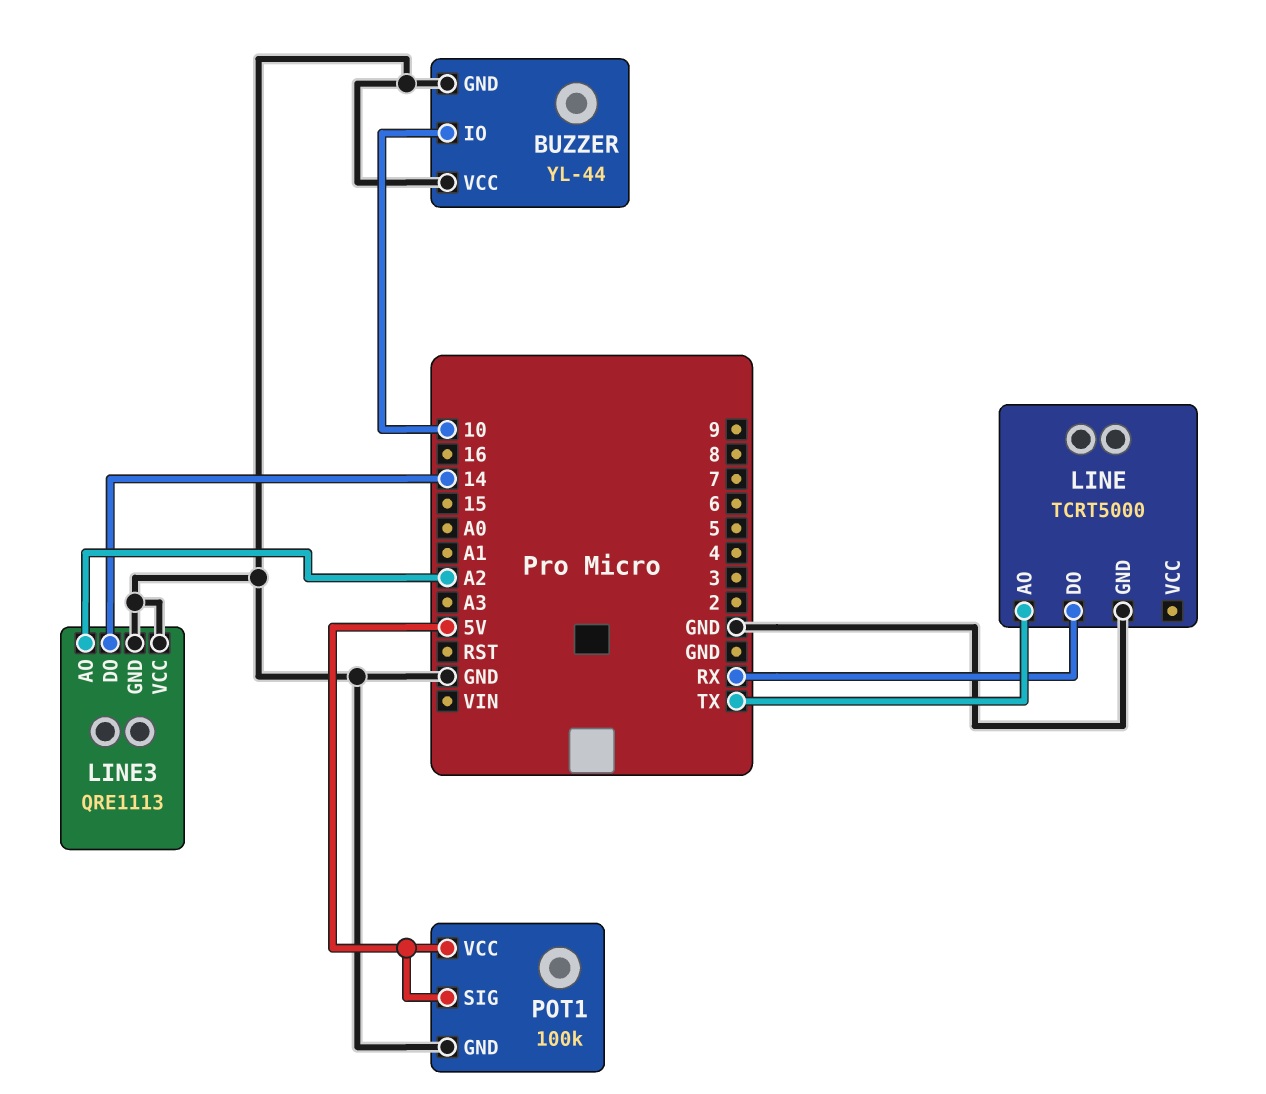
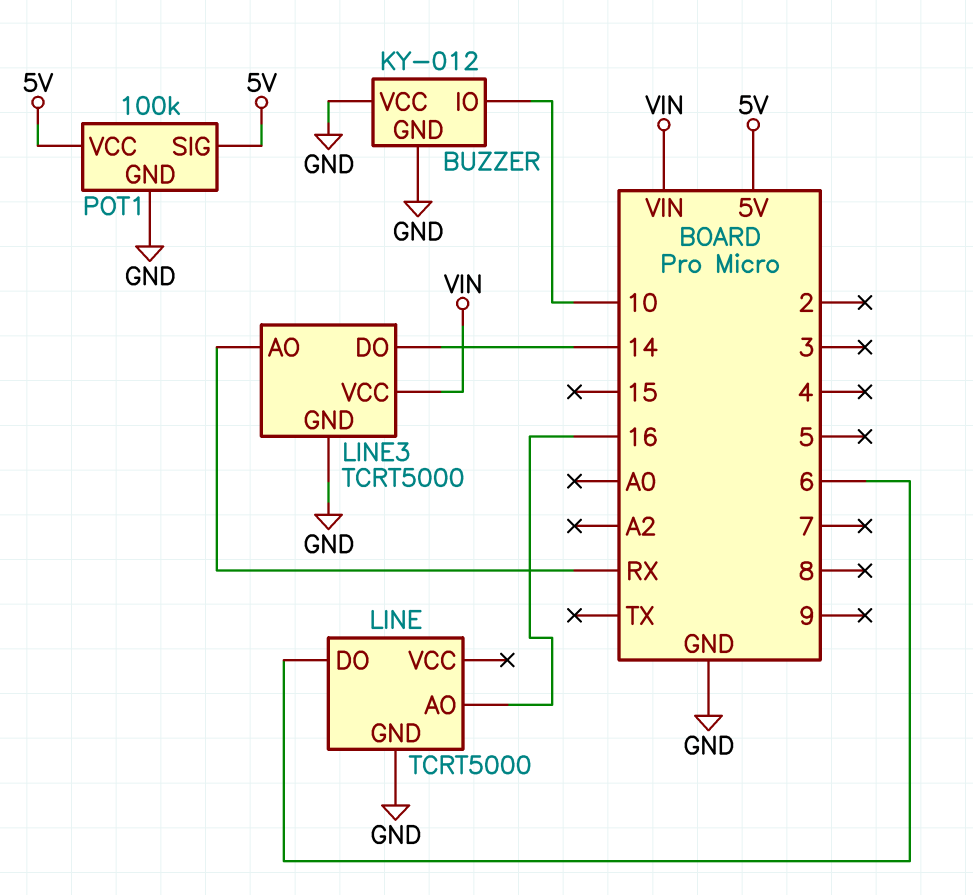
BUZZER: YL-44 -> KY-012
LINE pin AO: TX -> 16
LINE pin DO: RX -> 6
LINE3: QRE1113 -> TCRT5000
LINE3 pin AO: A2 -> RX
LINE3 pin VCC: GND -> VIN

